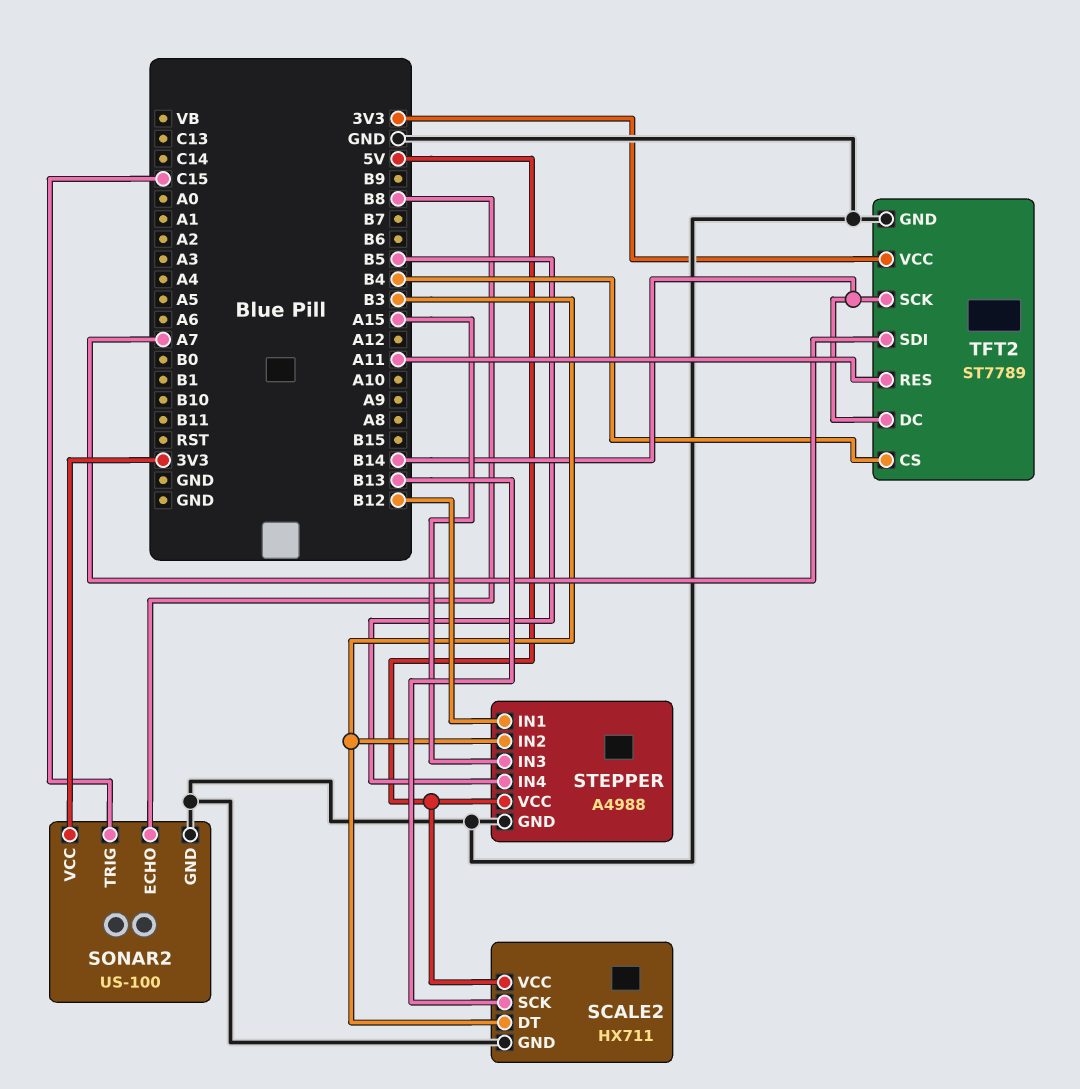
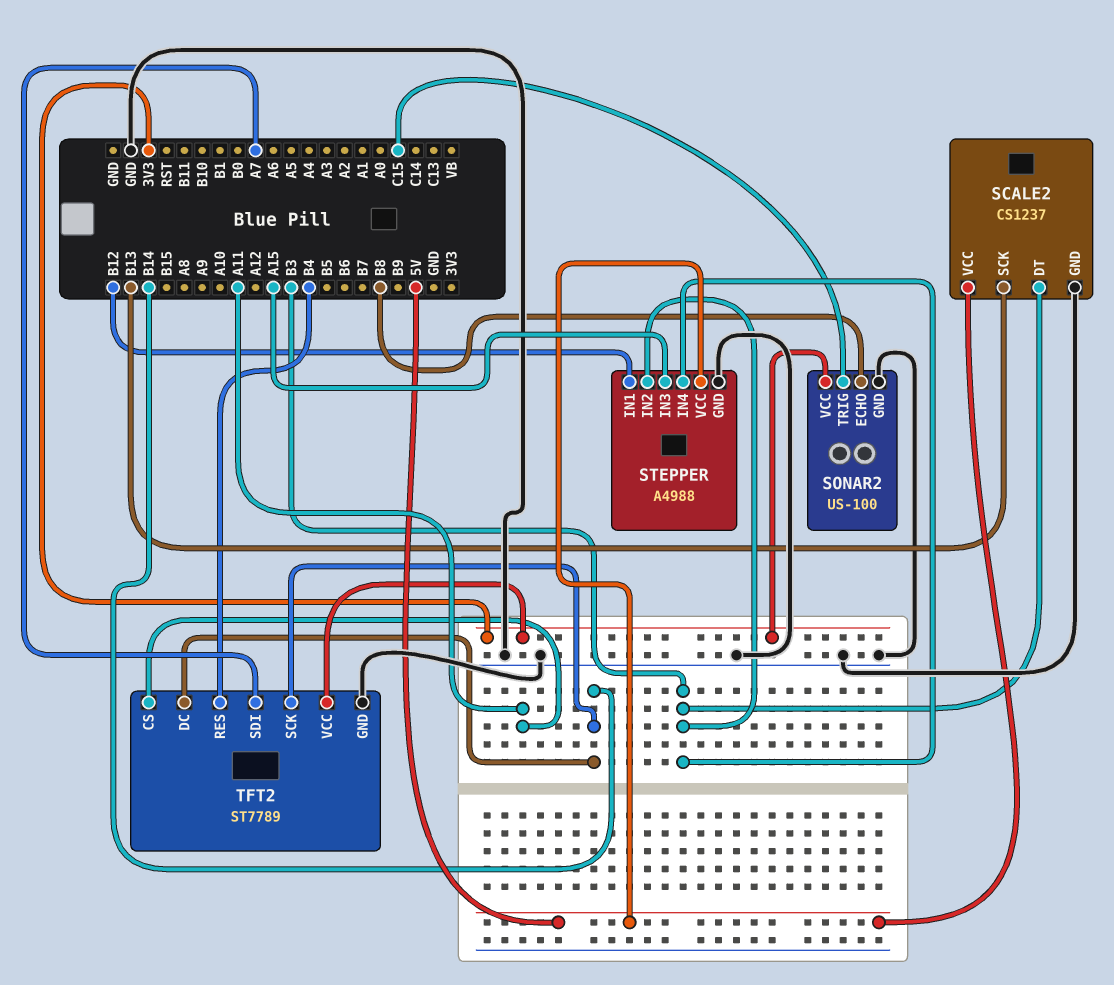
SCALE2: HX711 -> CS1237
STEPPER pin IN4: B5 -> B3
TFT2 pin CS: B4 -> A11
TFT2 pin RES: A11 -> B4

